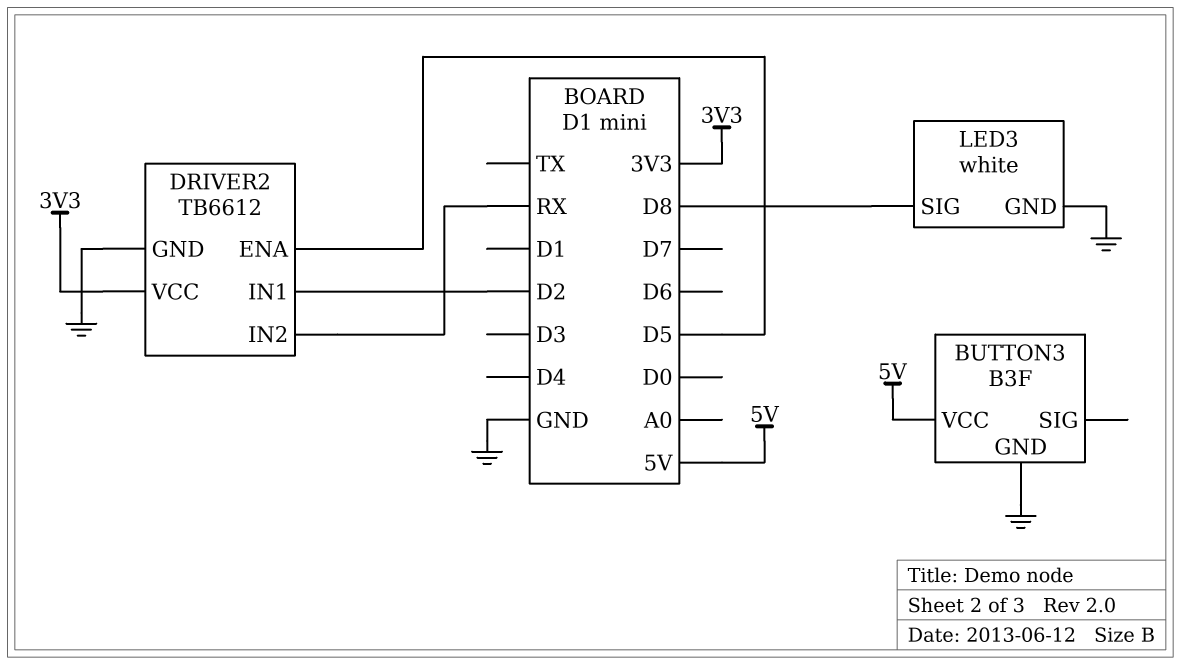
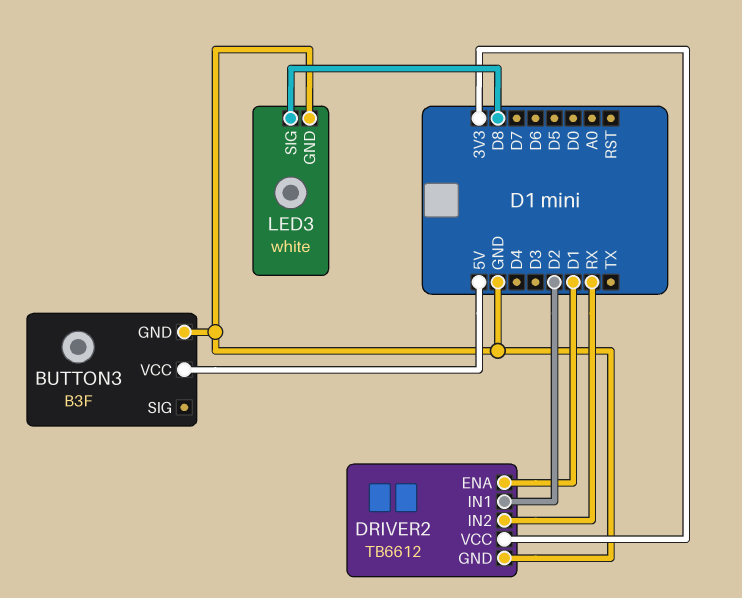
DRIVER2 pin ENA: D5 -> D1

